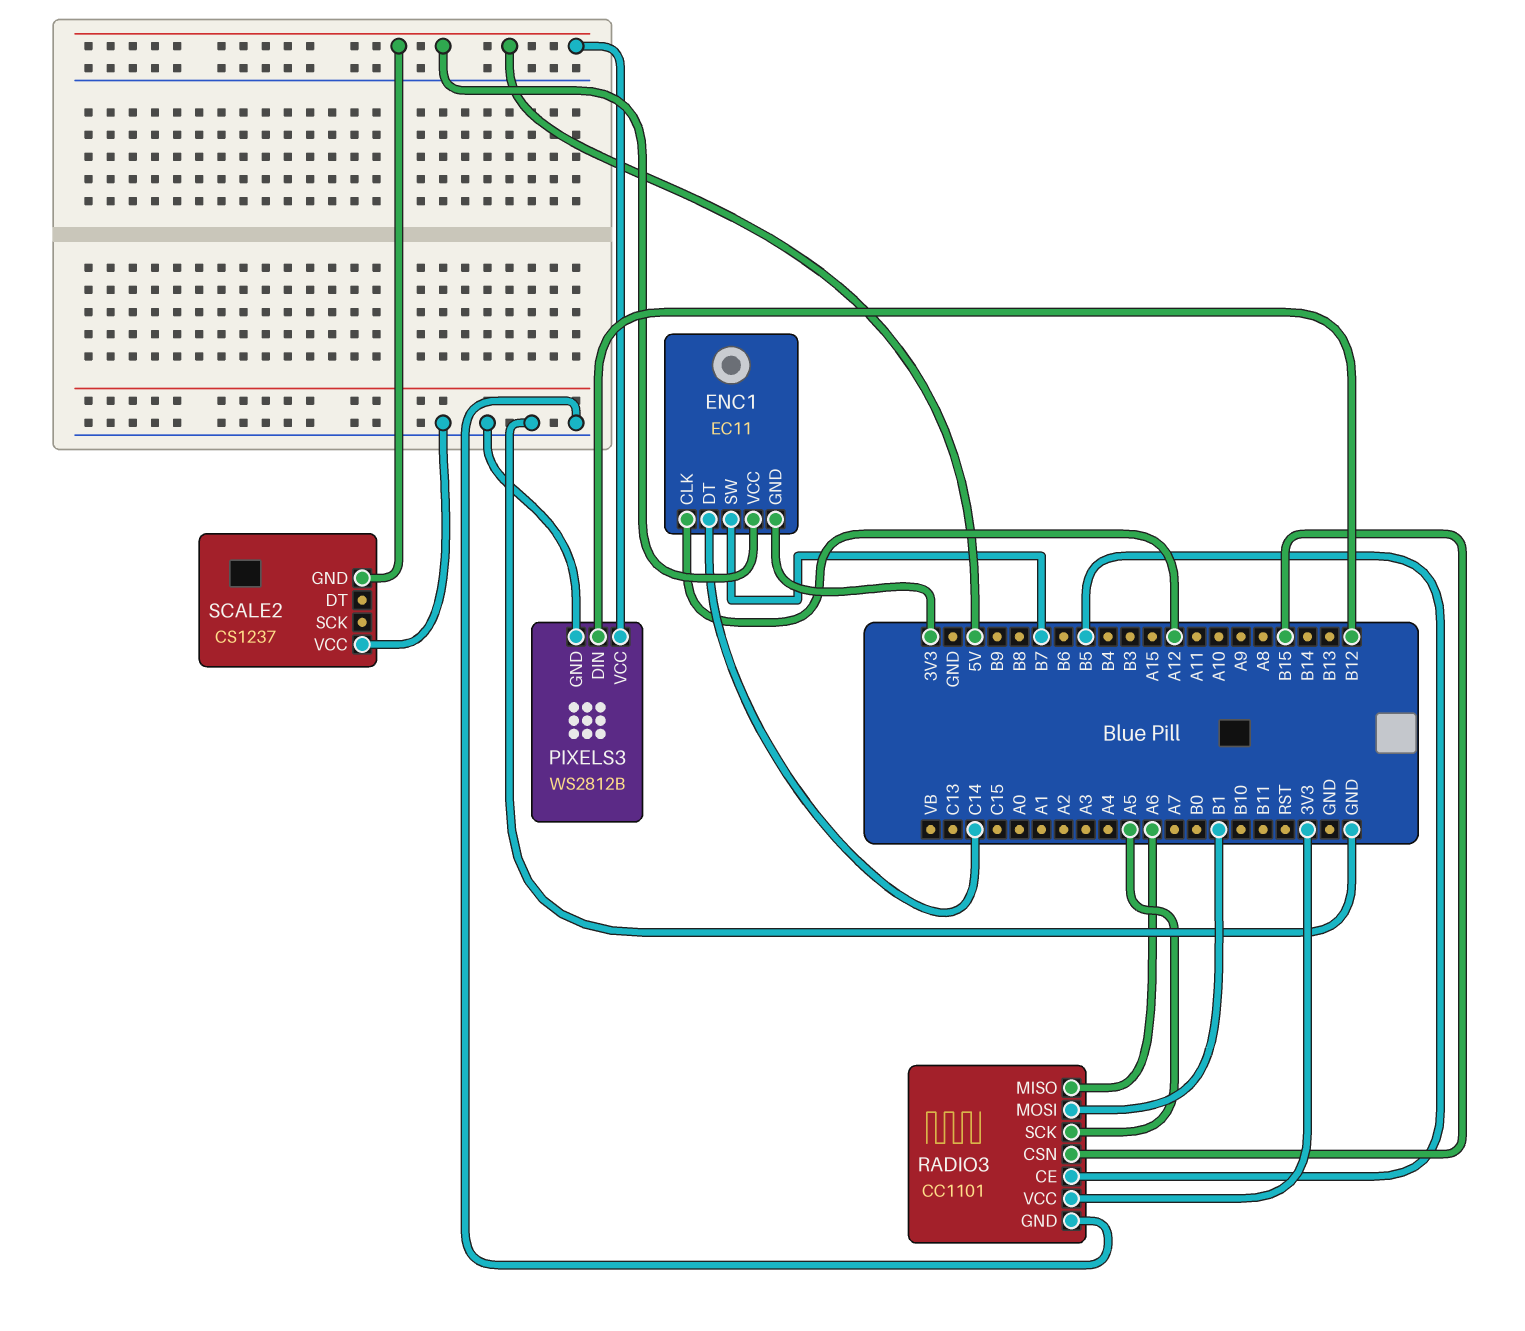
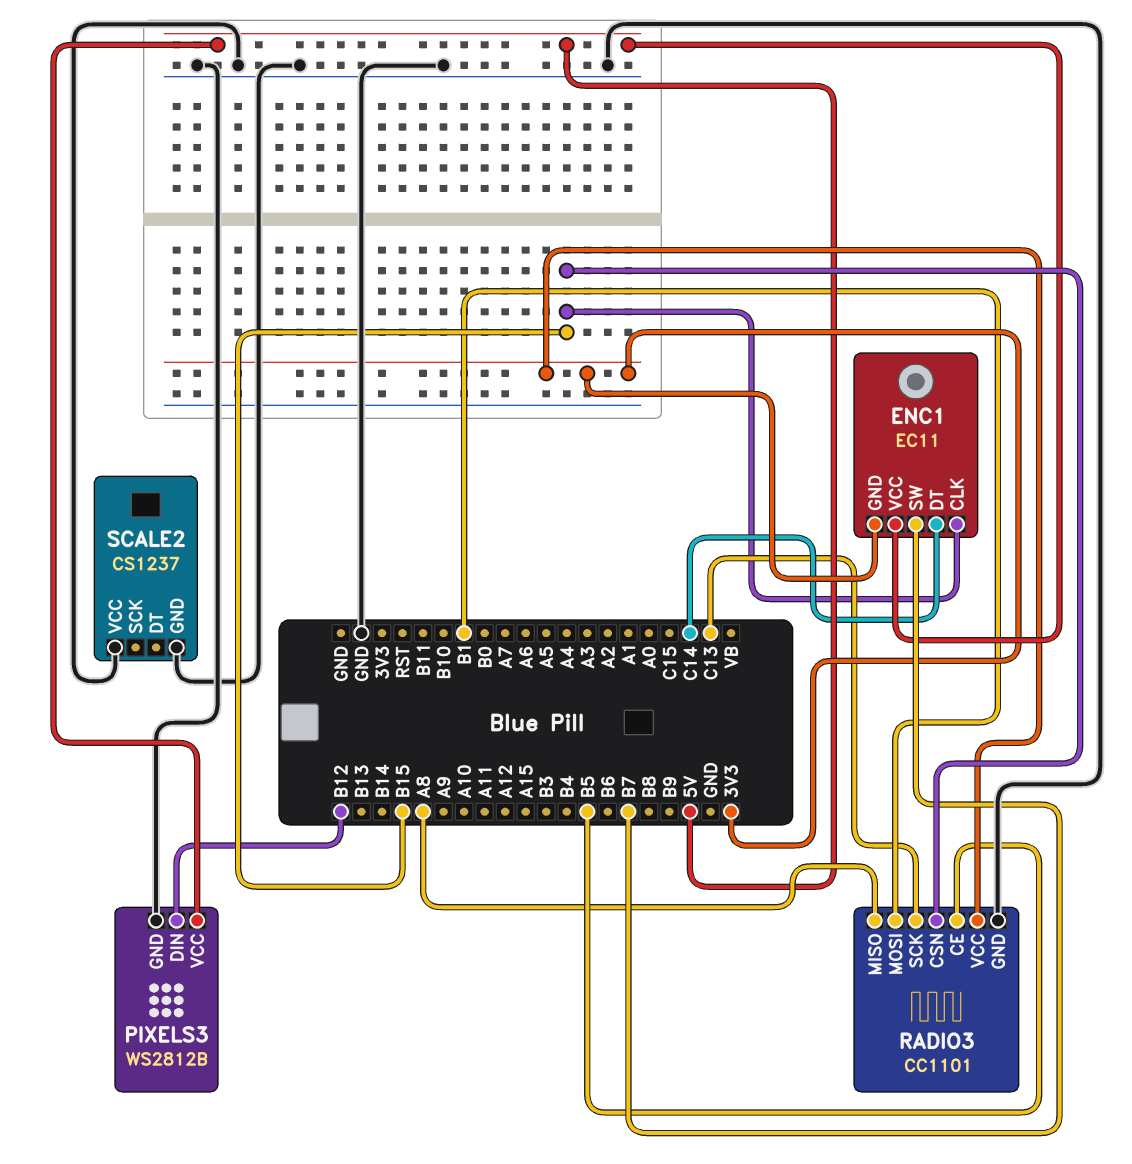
ENC1 pin CLK: A12 -> B15
RADIO3 pin MISO: A6 -> A8
RADIO3 pin SCK: A5 -> C13
SCALE2 pin GND: 5V -> GND

